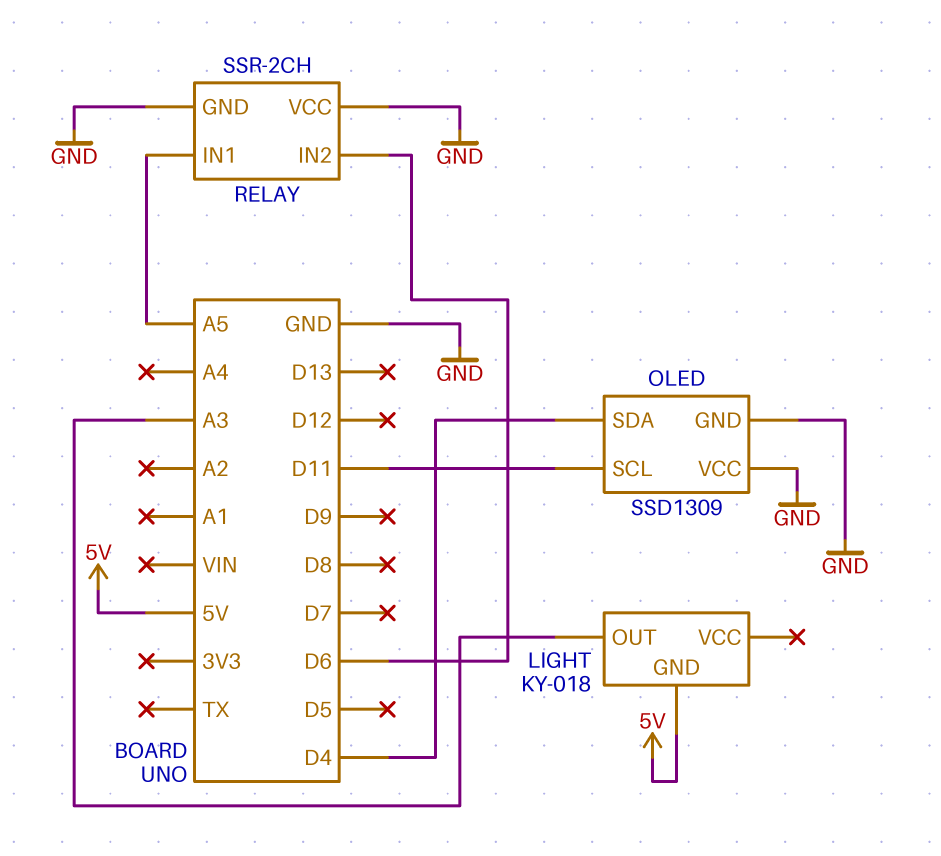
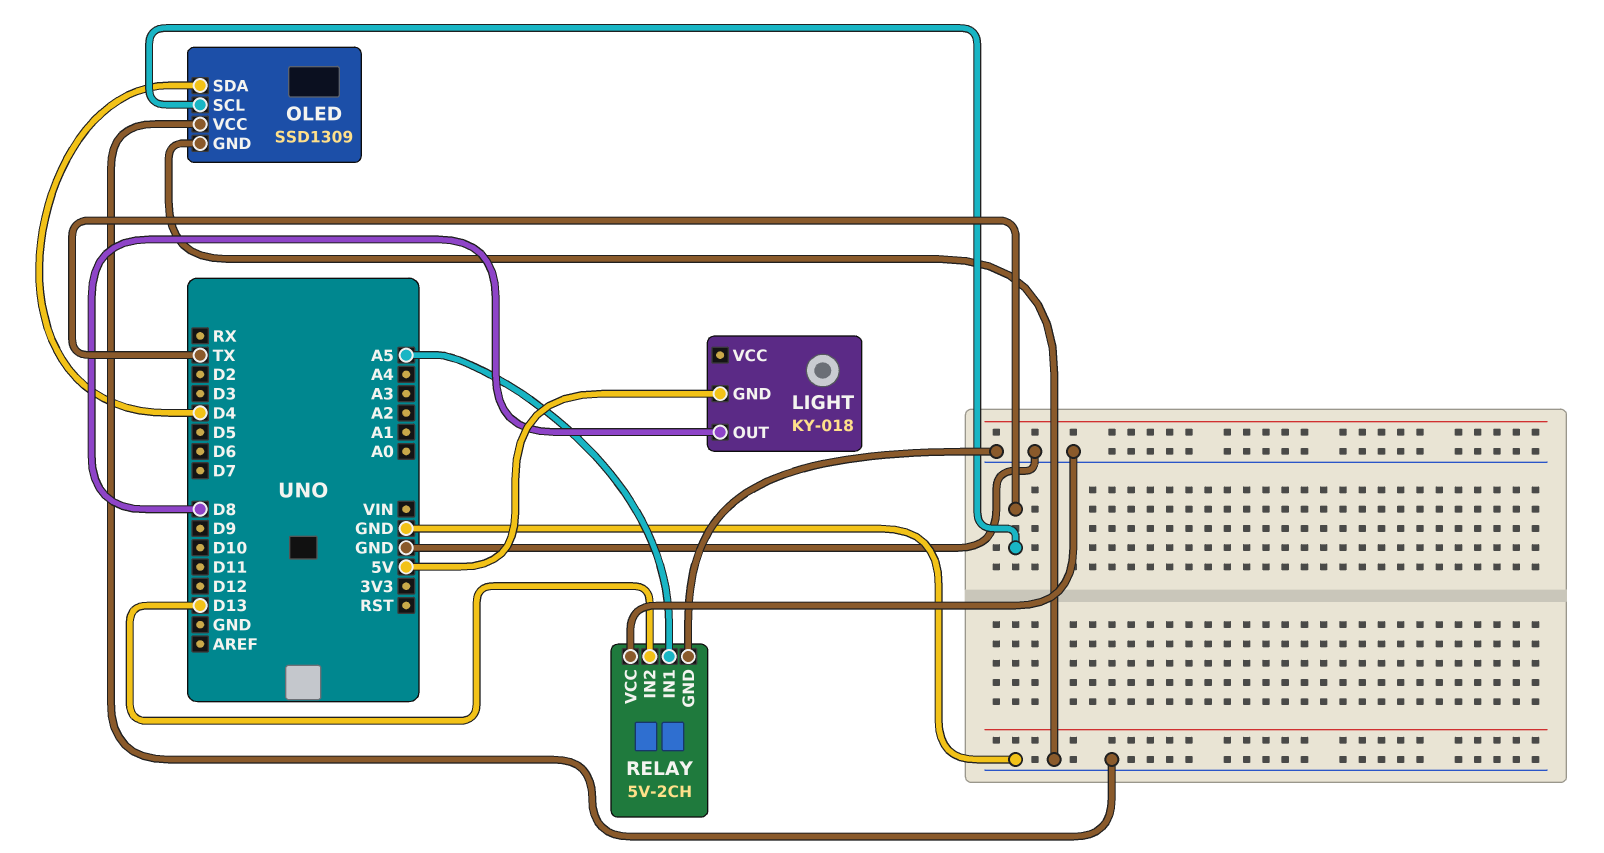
LIGHT pin OUT: A3 -> D8
OLED pin SCL: D11 -> TX
RELAY: SSR-2CH -> 5V-2CH
RELAY pin IN2: D6 -> D13

